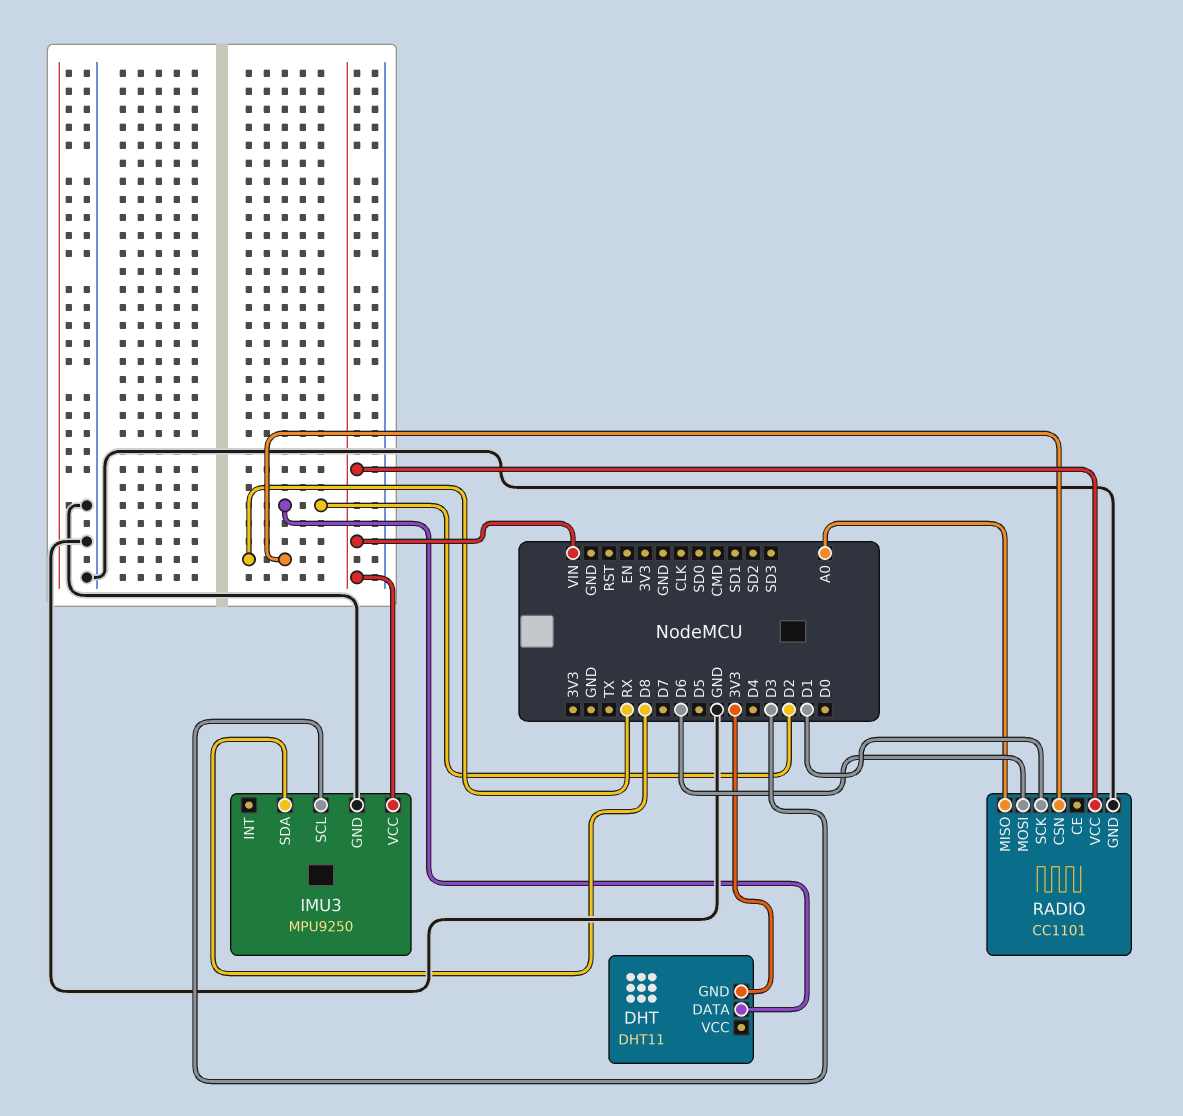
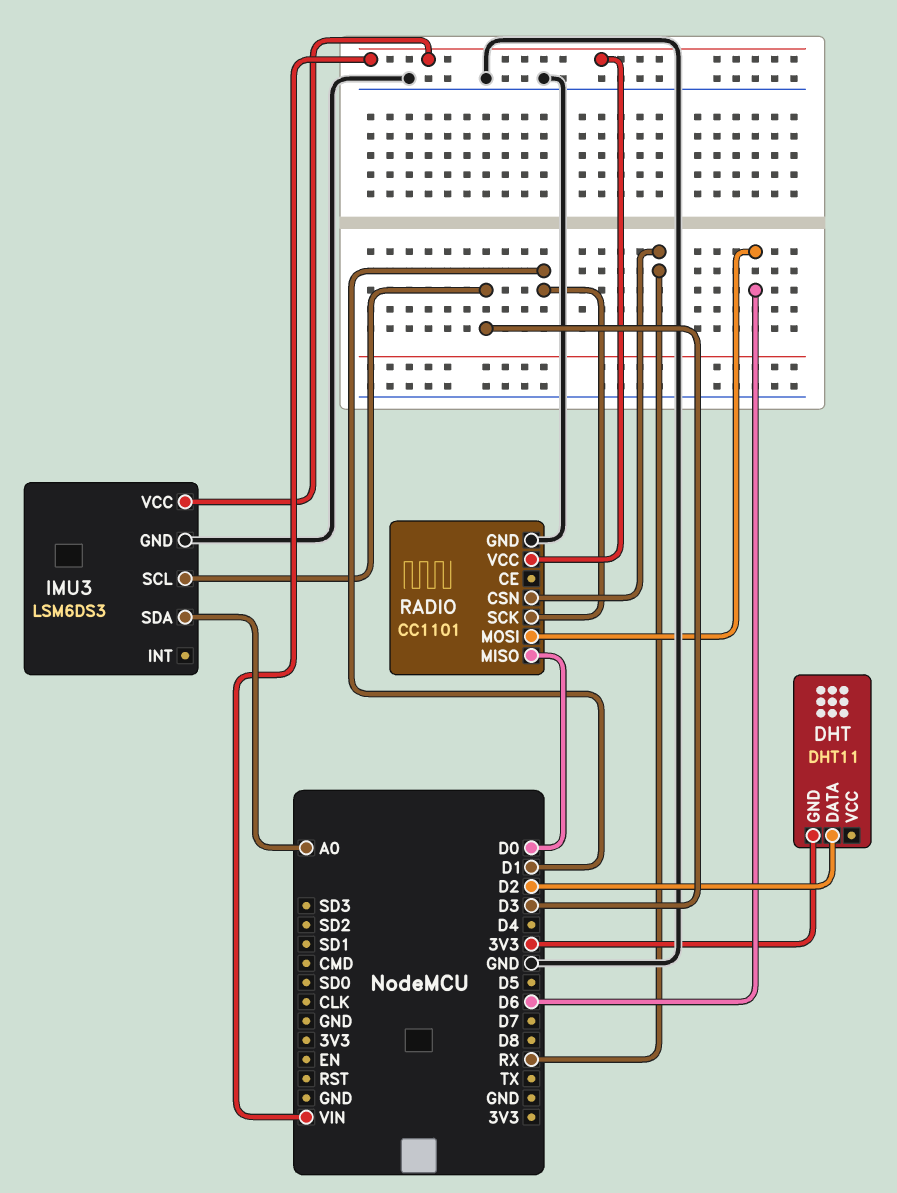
IMU3: MPU9250 -> LSM6DS3
IMU3 pin SDA: D8 -> A0
RADIO pin MISO: A0 -> D0

